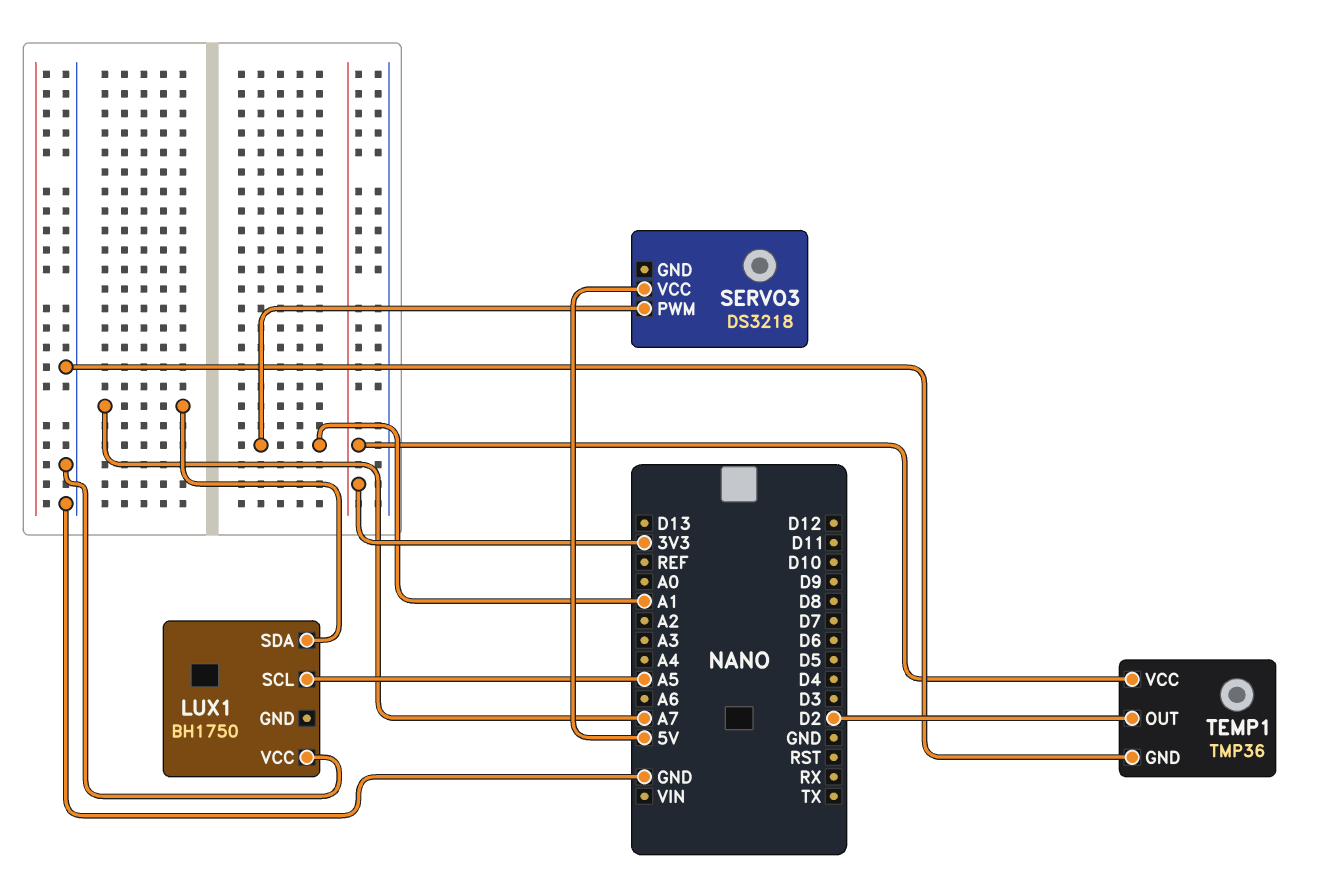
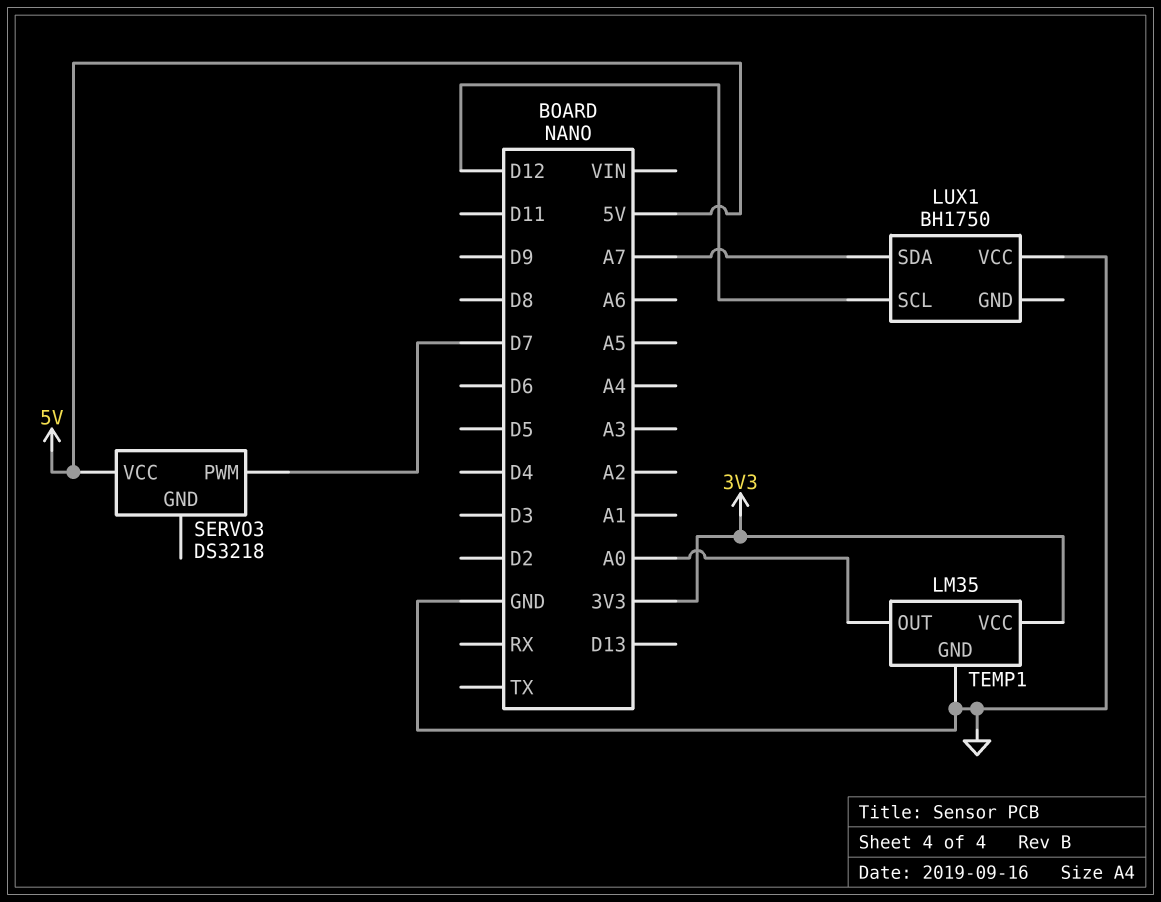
LUX1 pin SCL: A5 -> D12
SERVO3 pin PWM: A1 -> D7
TEMP1: TMP36 -> LM35
TEMP1 pin OUT: D2 -> A0

